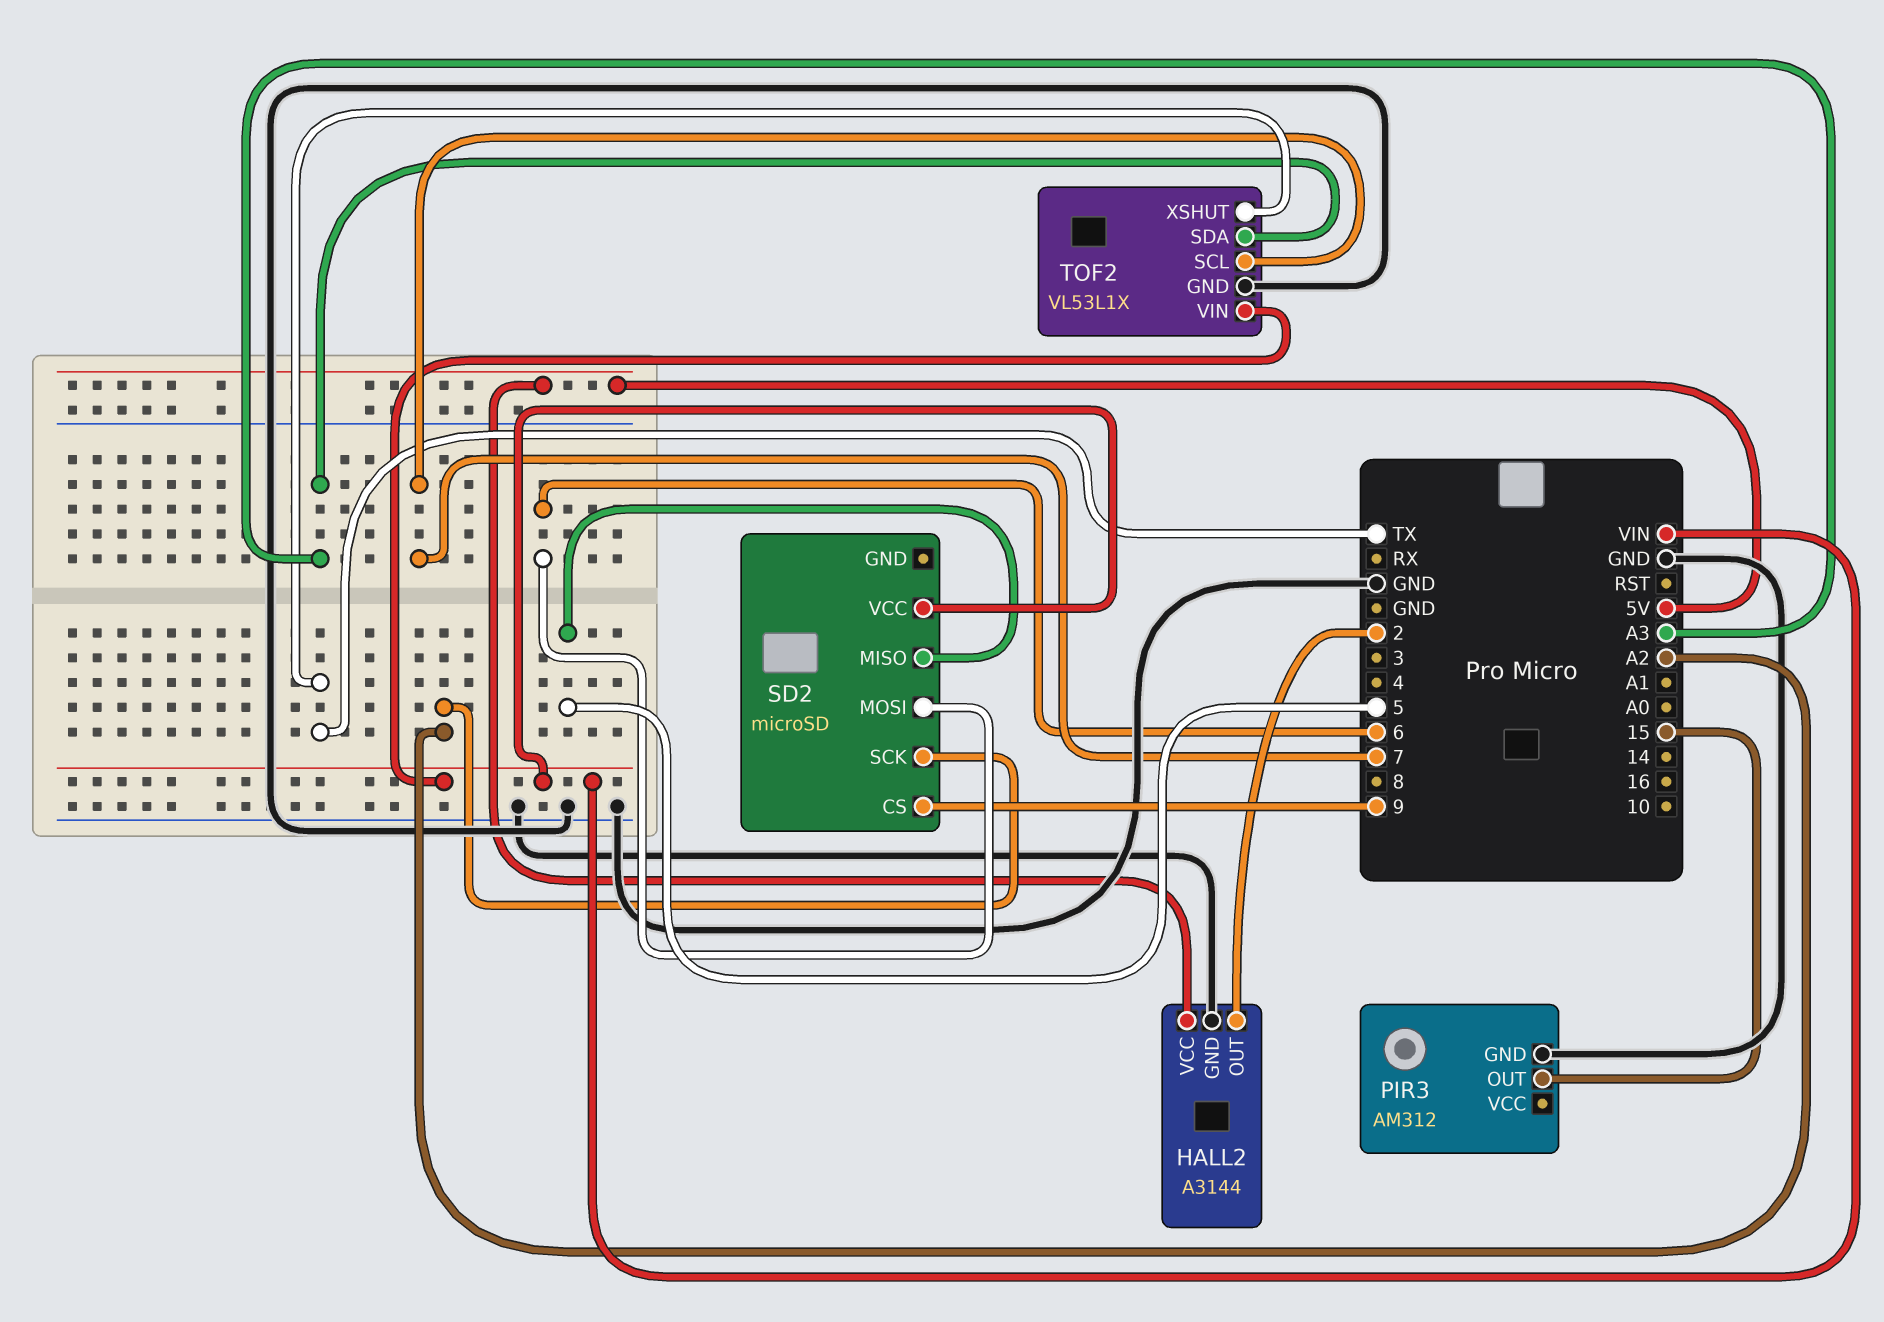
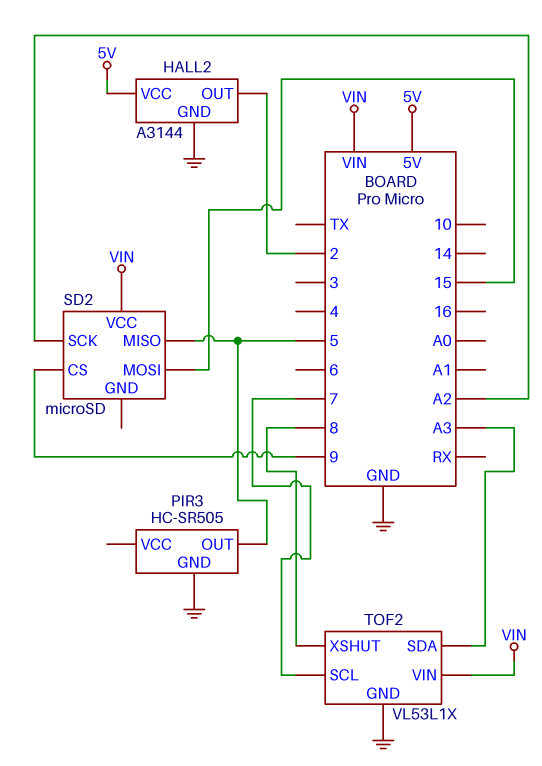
PIR3: AM312 -> HC-SR505
PIR3 pin OUT: 15 -> 5
SD2 pin MOSI: 6 -> 15
TOF2 pin XSHUT: TX -> 8

